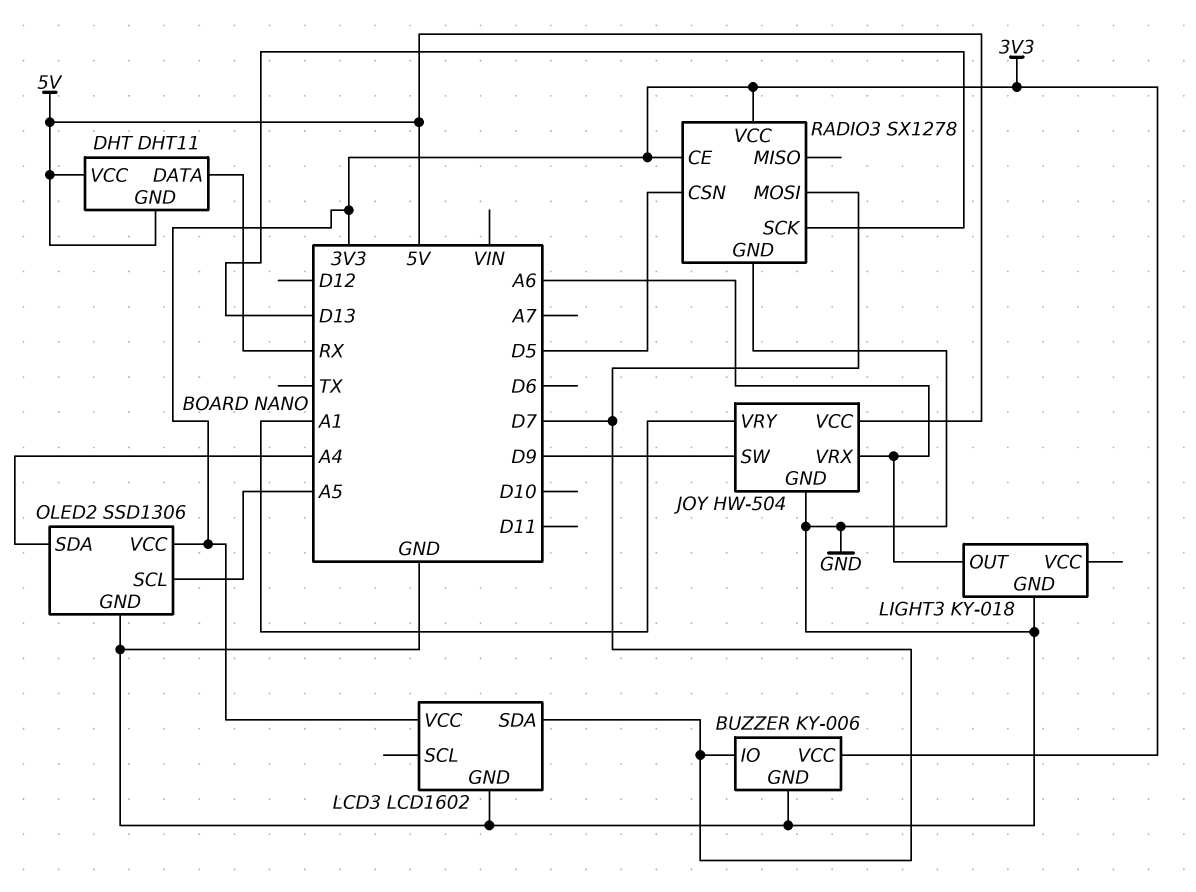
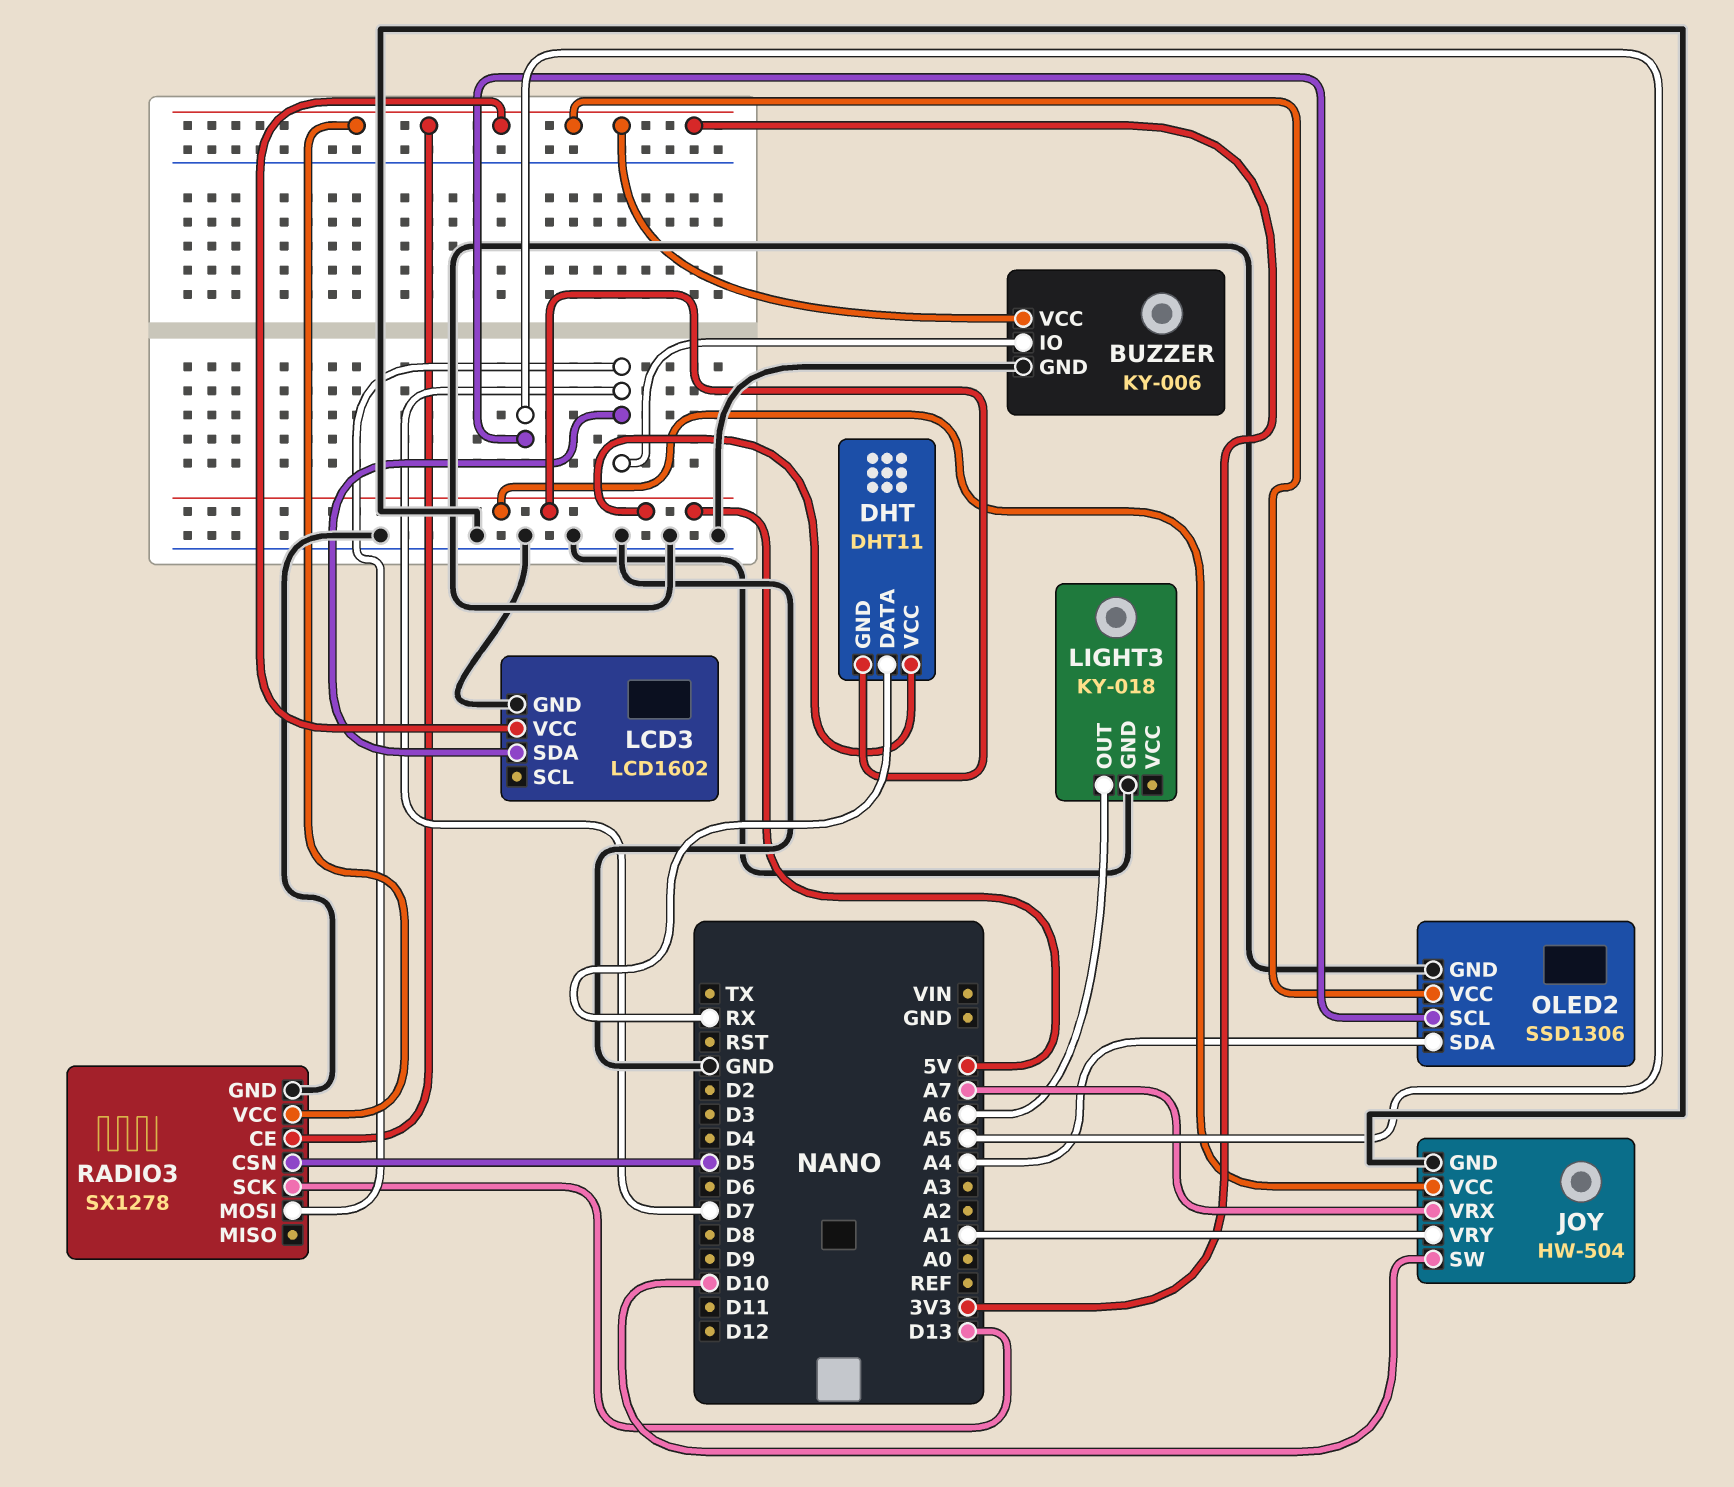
JOY pin SW: D9 -> D10
JOY pin VRX: A6 -> A7

